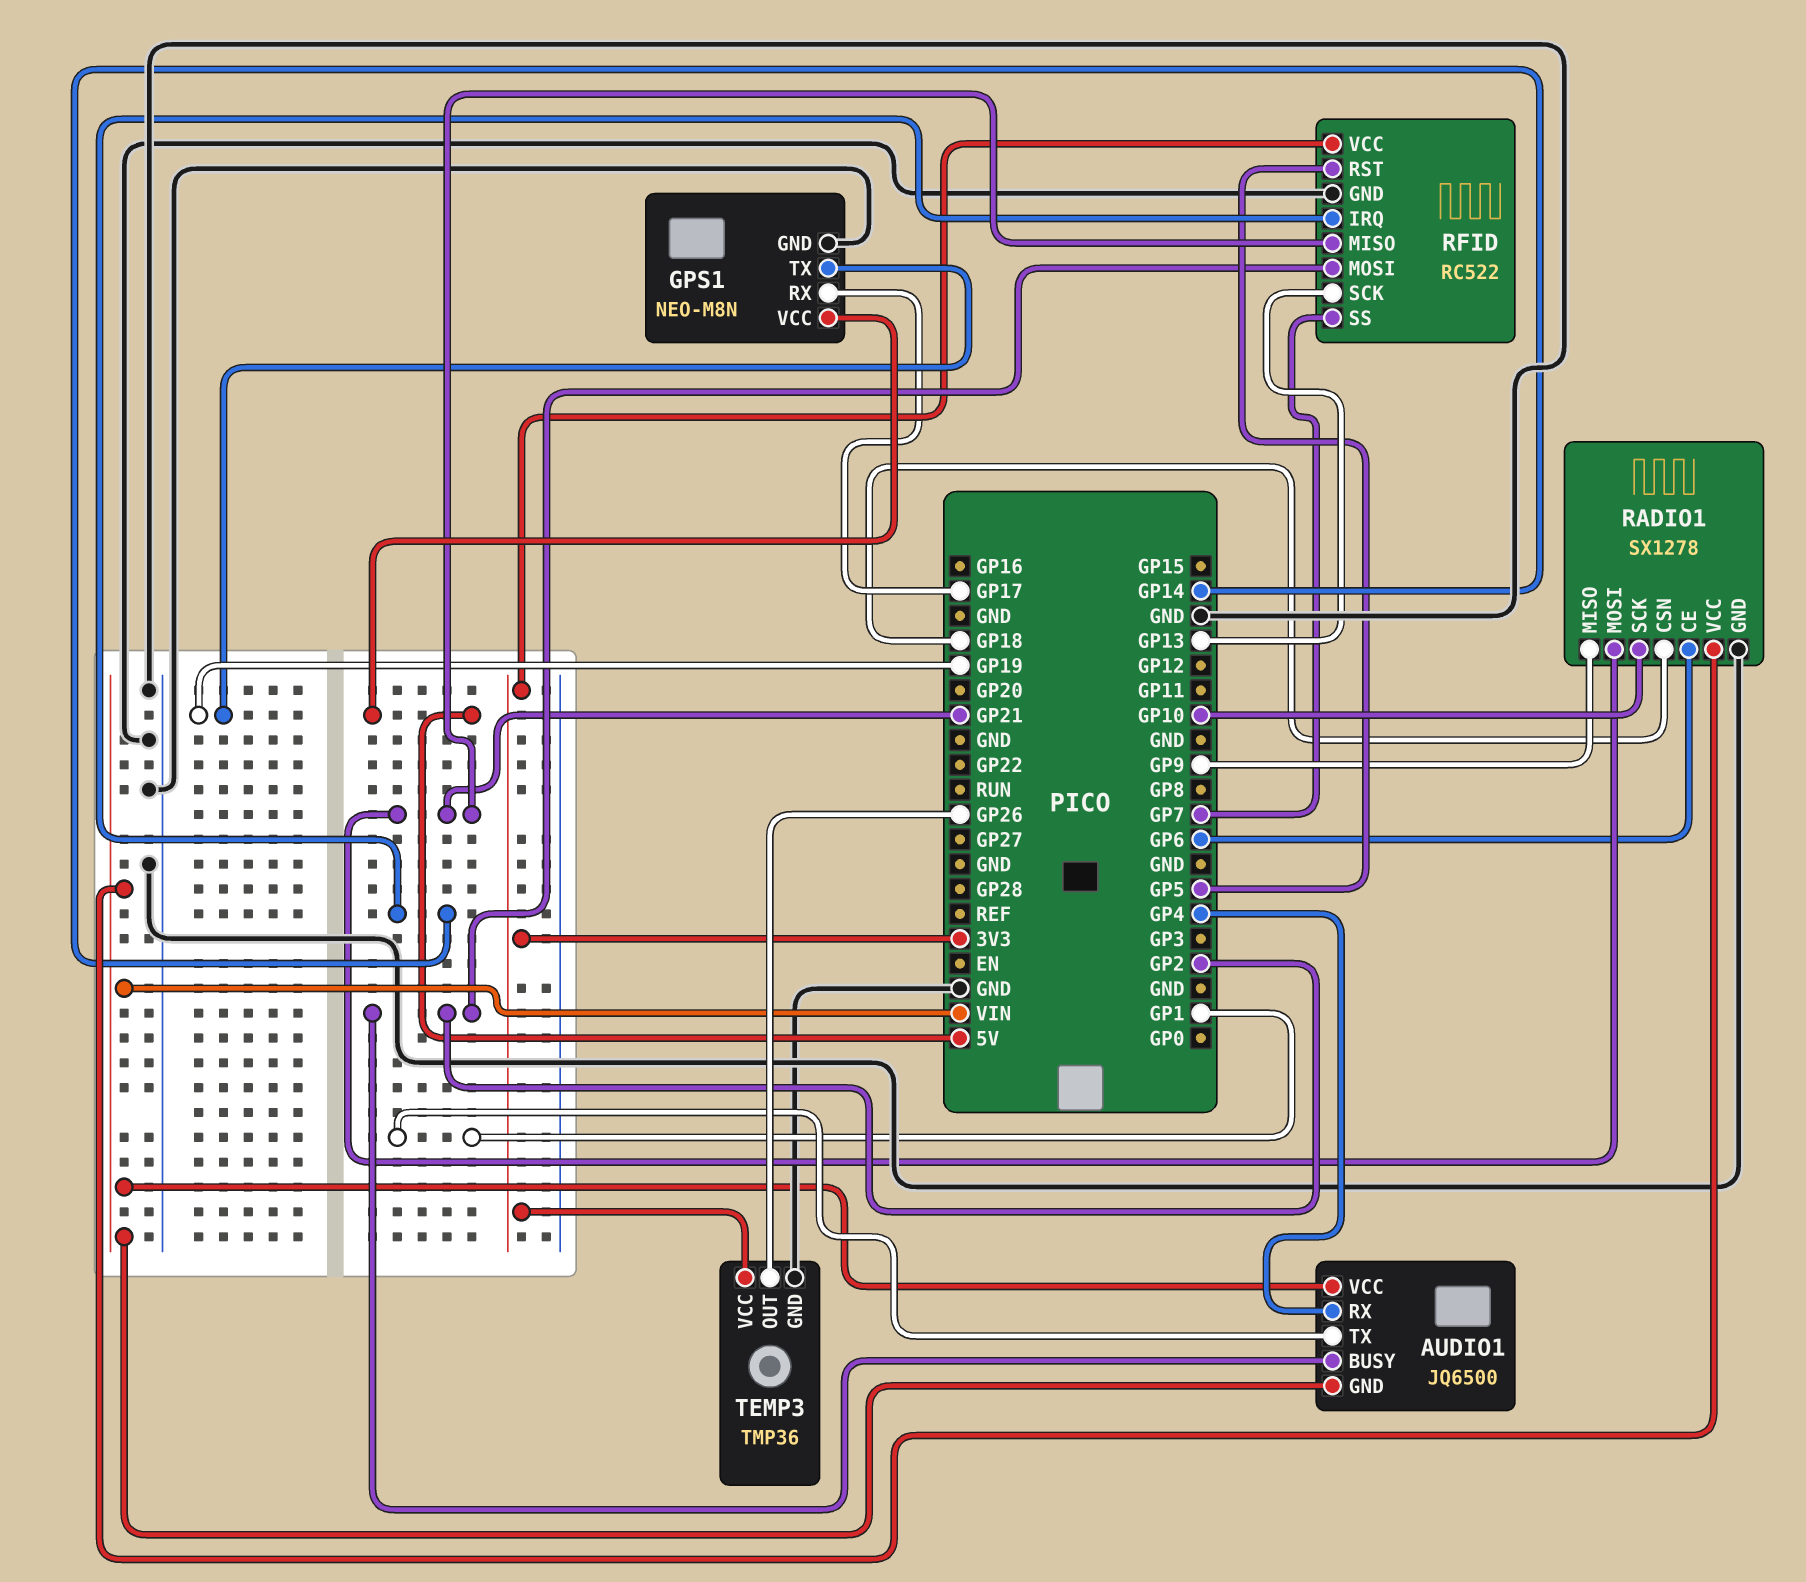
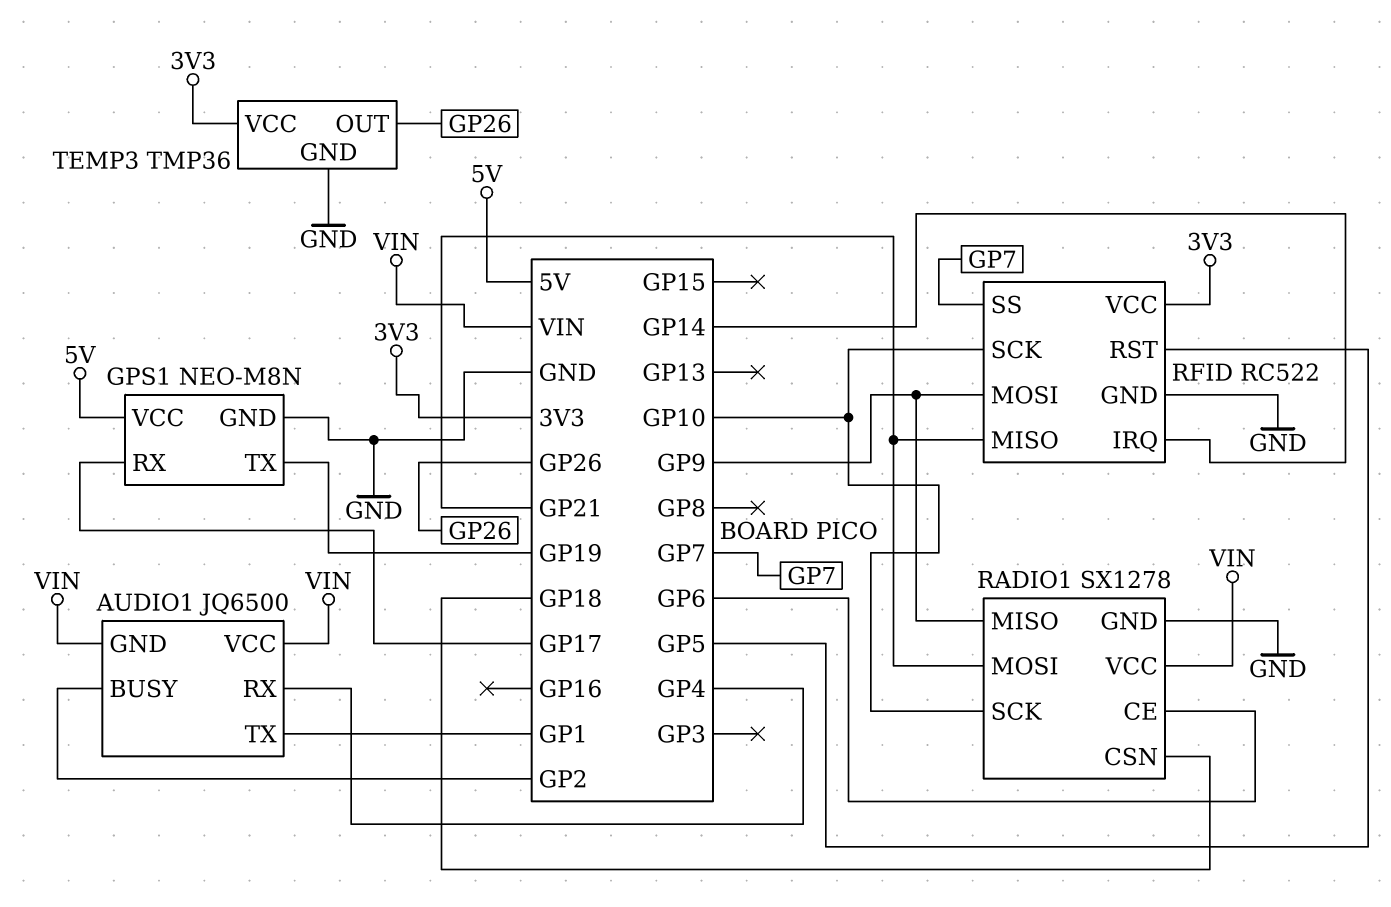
RFID pin MOSI: GP2 -> GP9
RFID pin SCK: GP13 -> GP10

